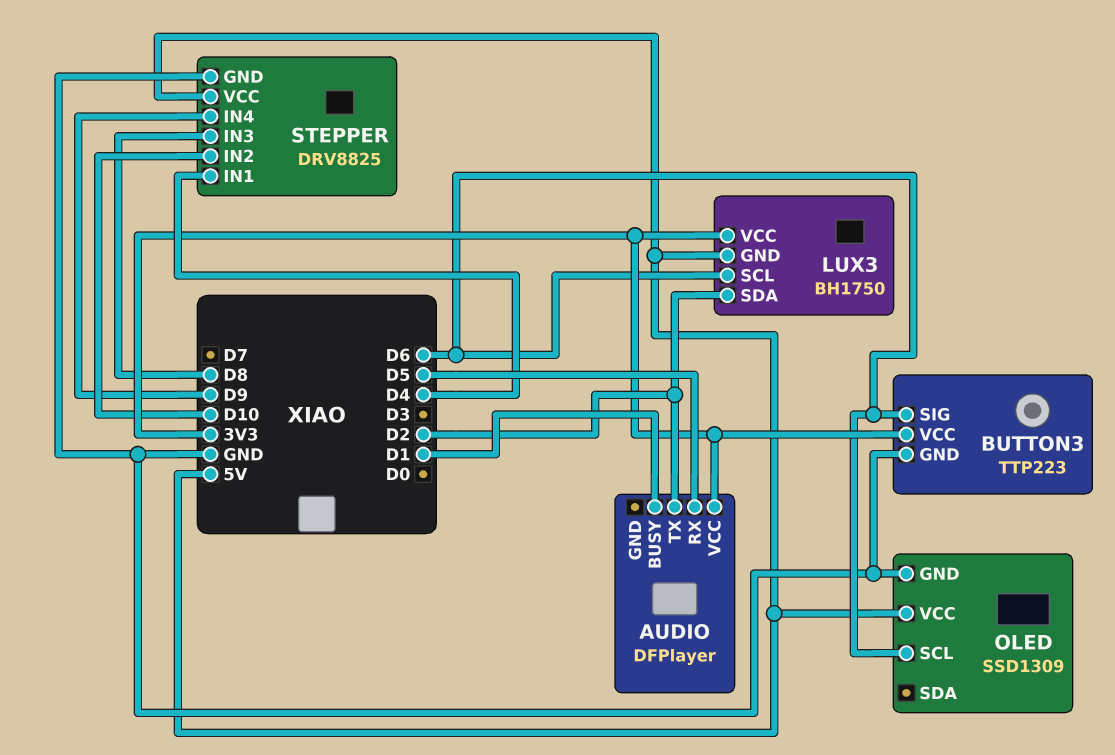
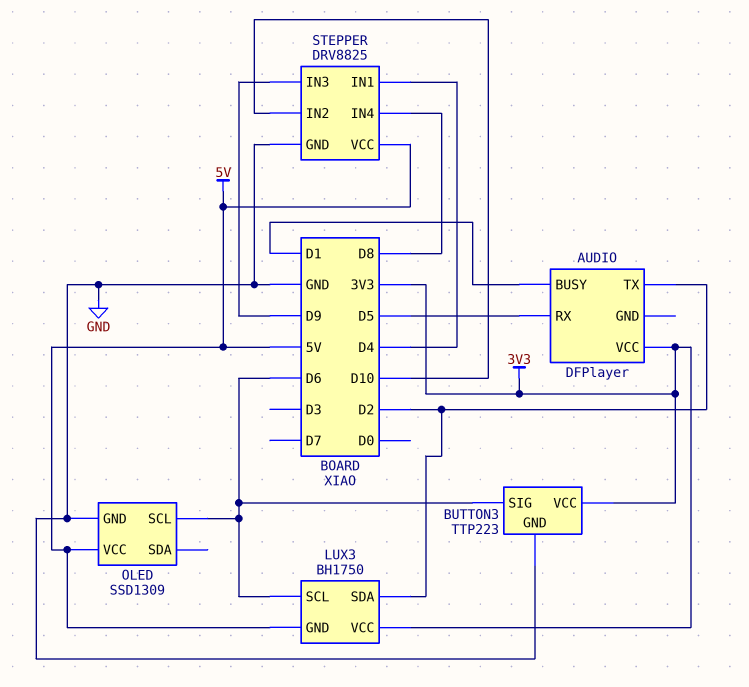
STEPPER pin IN3: D8 -> D9
STEPPER pin IN4: D9 -> D8

